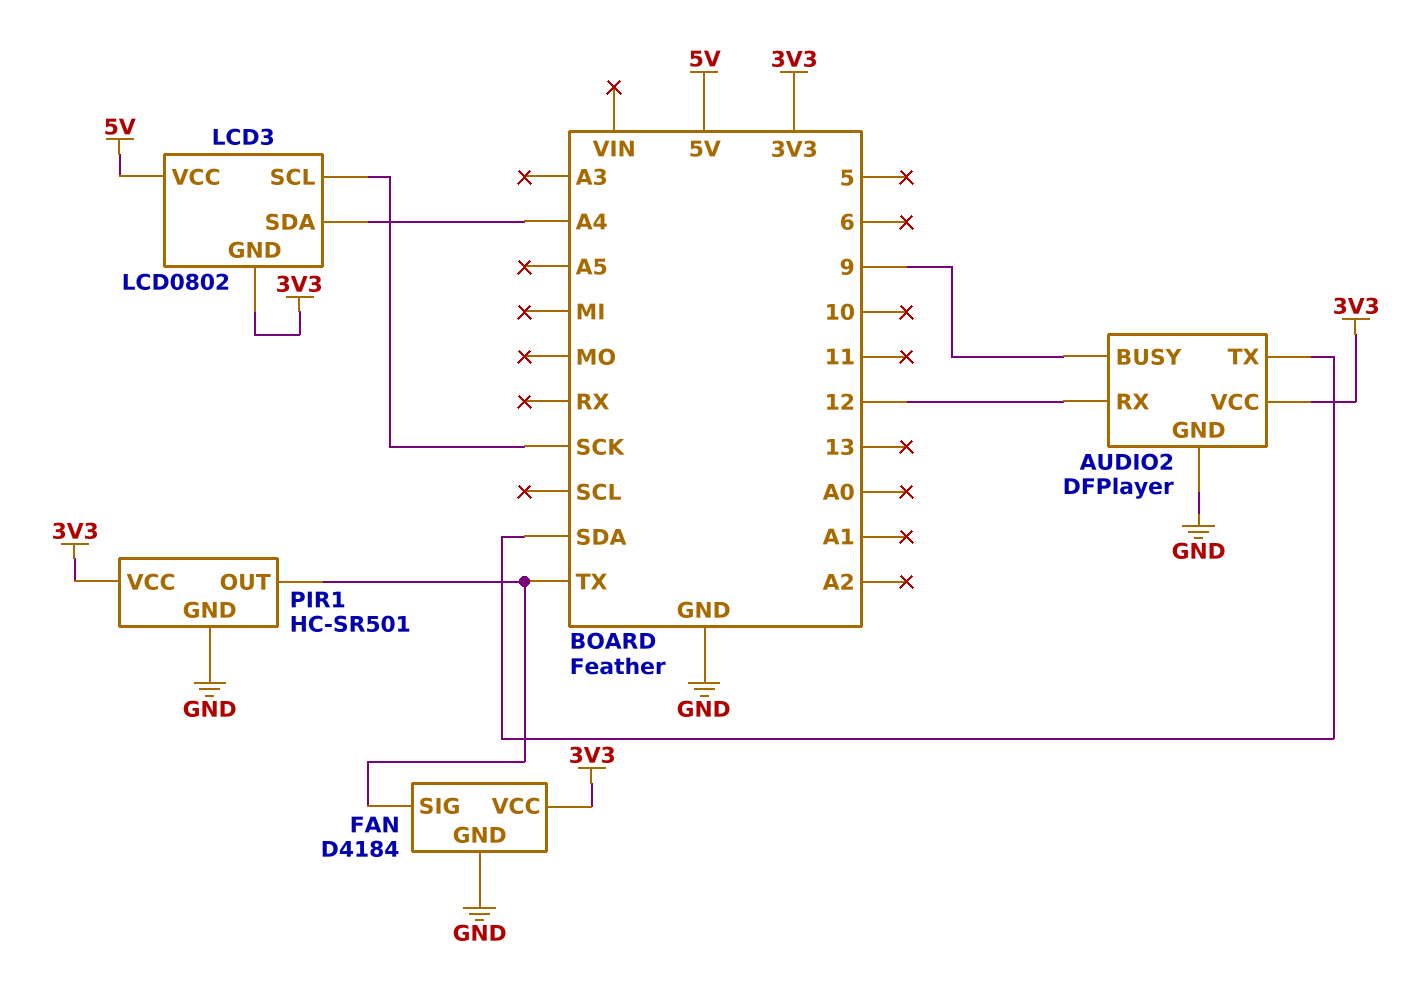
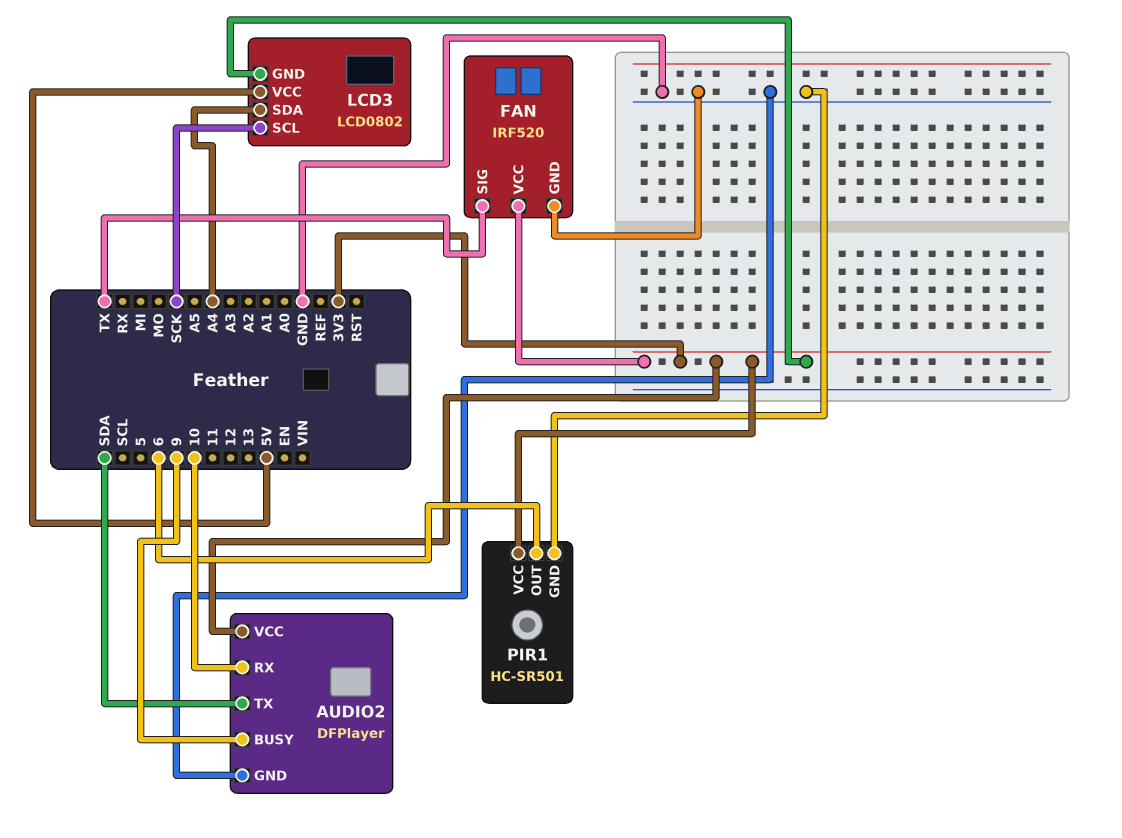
AUDIO2 pin RX: 12 -> 10
FAN: D4184 -> IRF520
PIR1 pin OUT: TX -> 6

